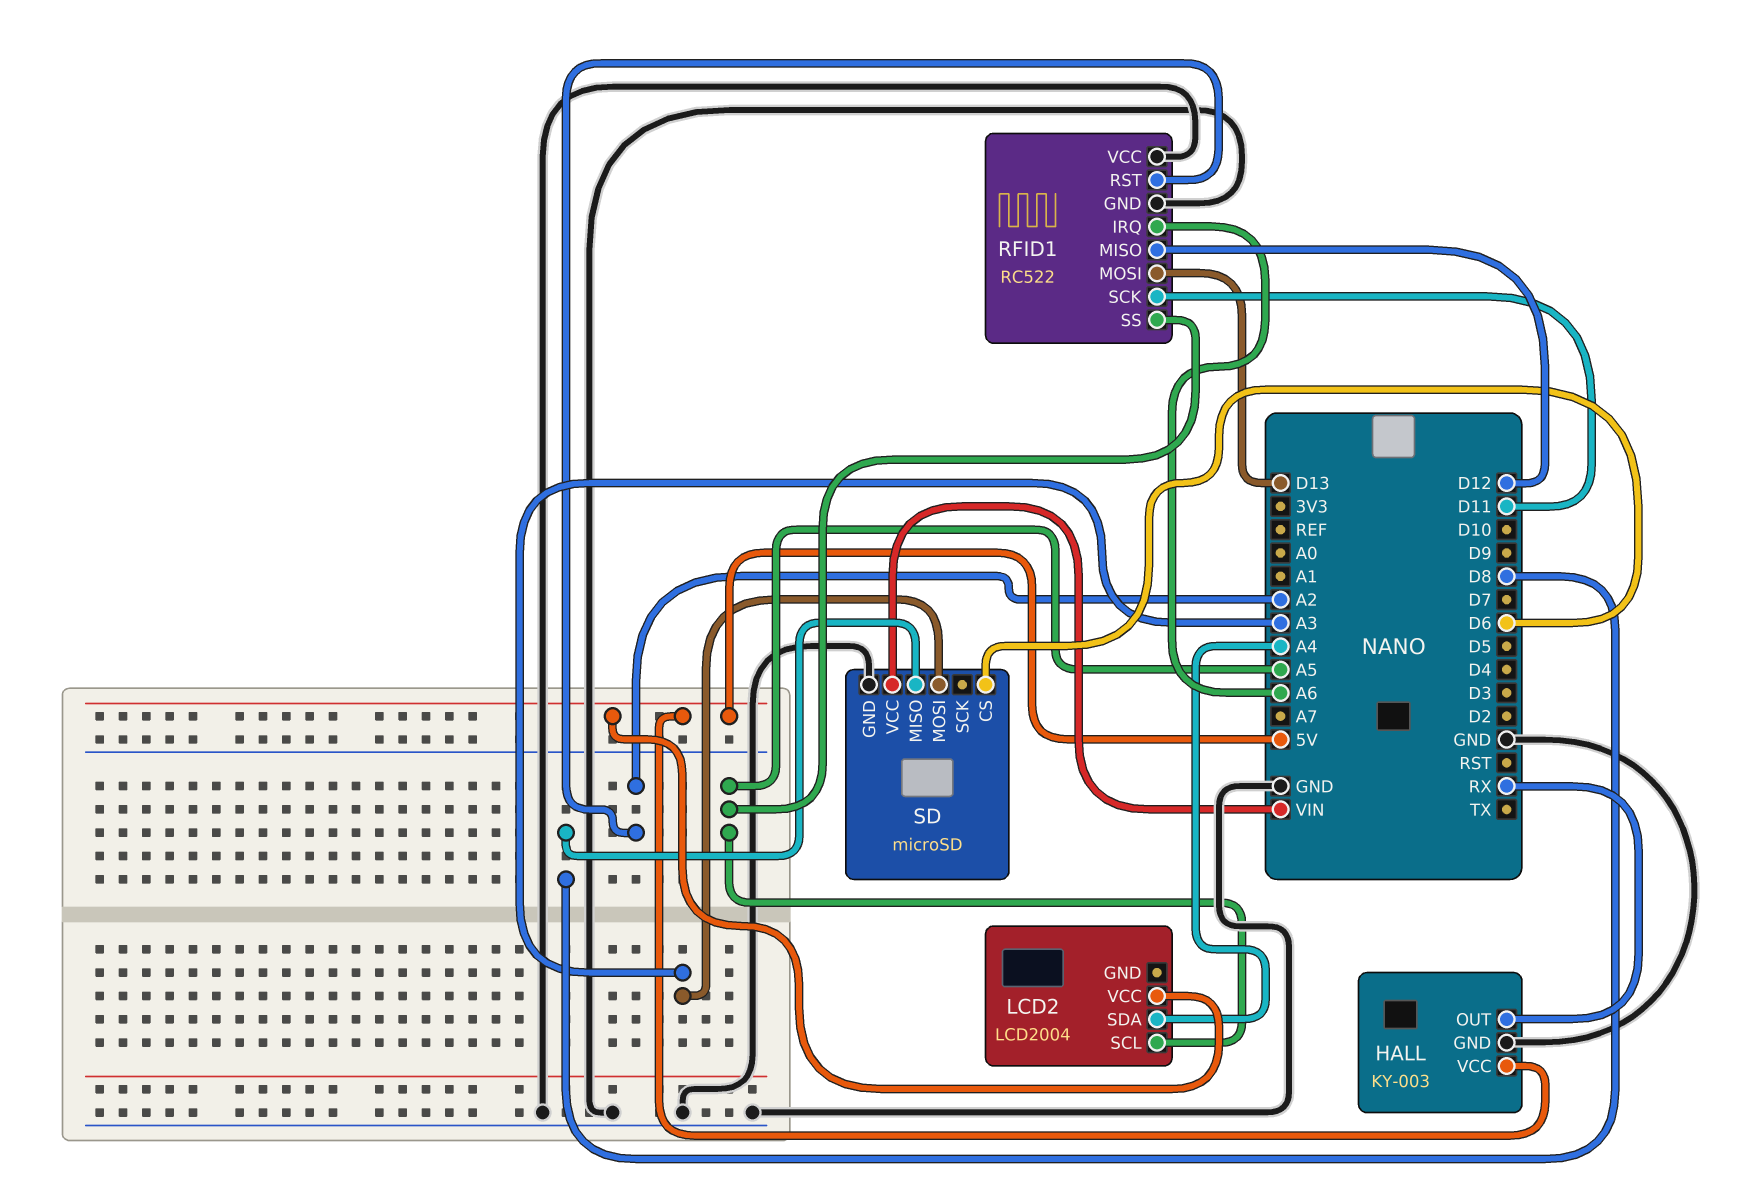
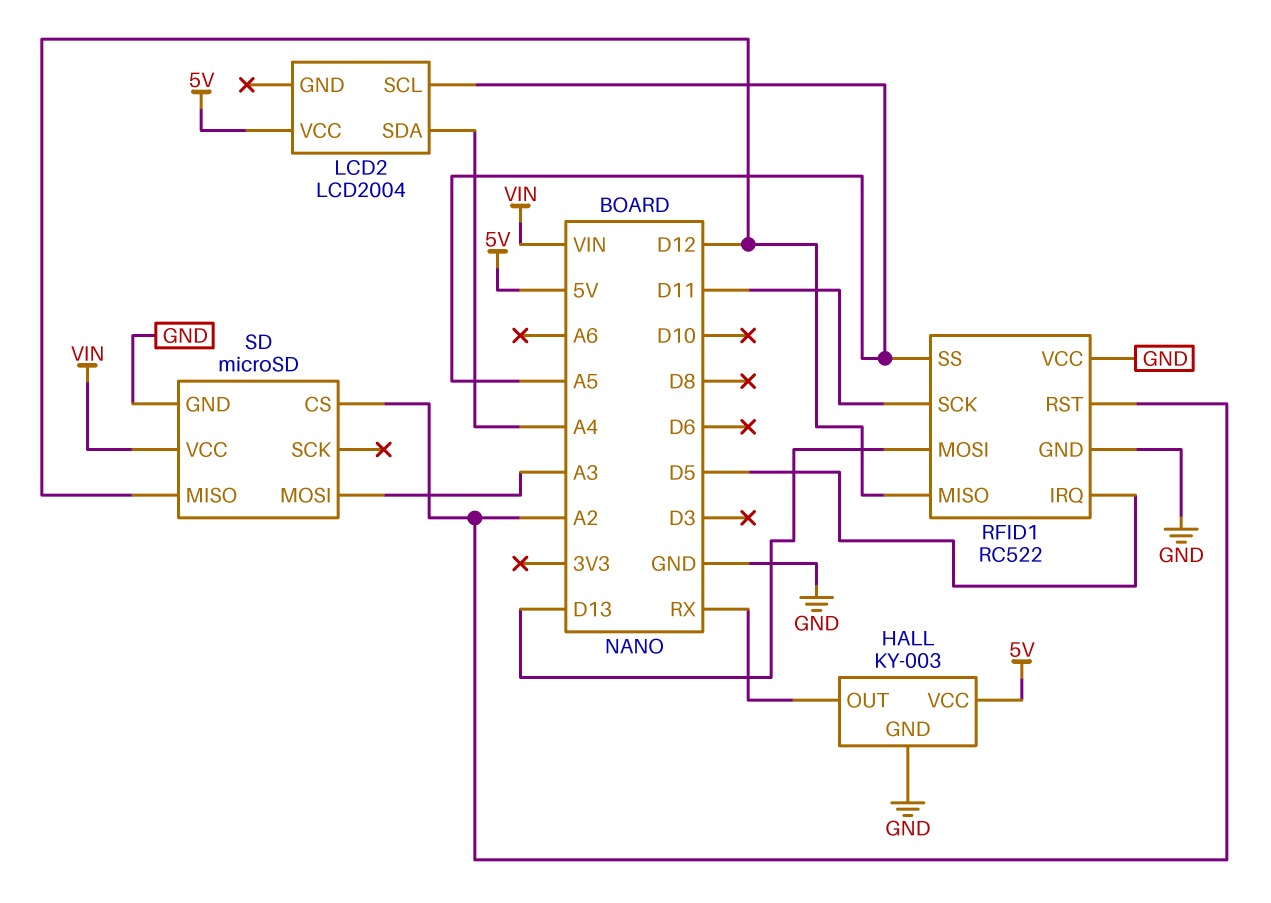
RFID1 pin IRQ: A6 -> D5
SD pin CS: D6 -> A2
SD pin MISO: D8 -> D12

